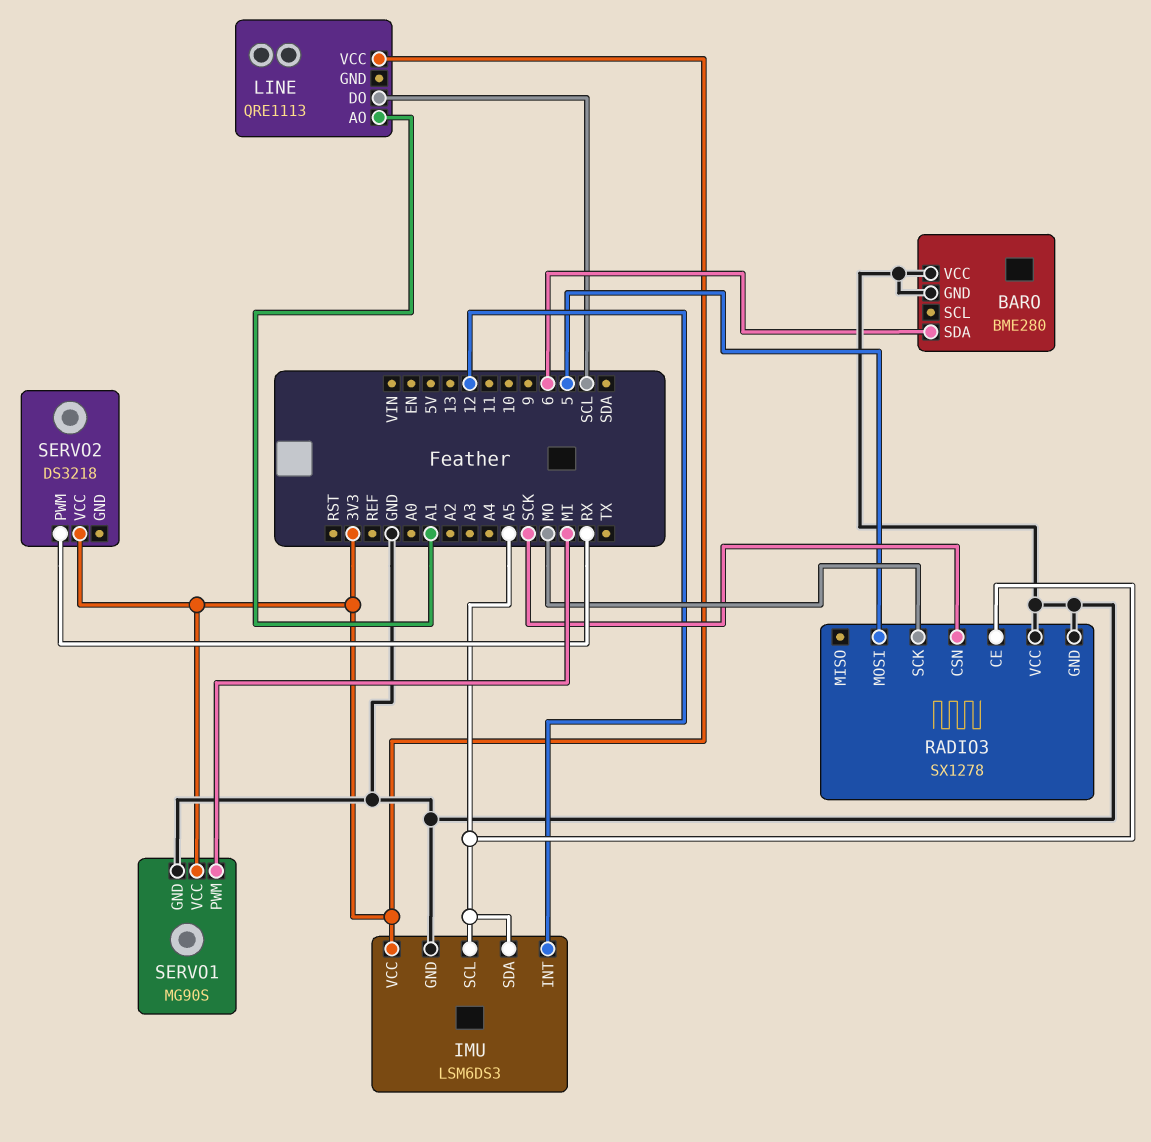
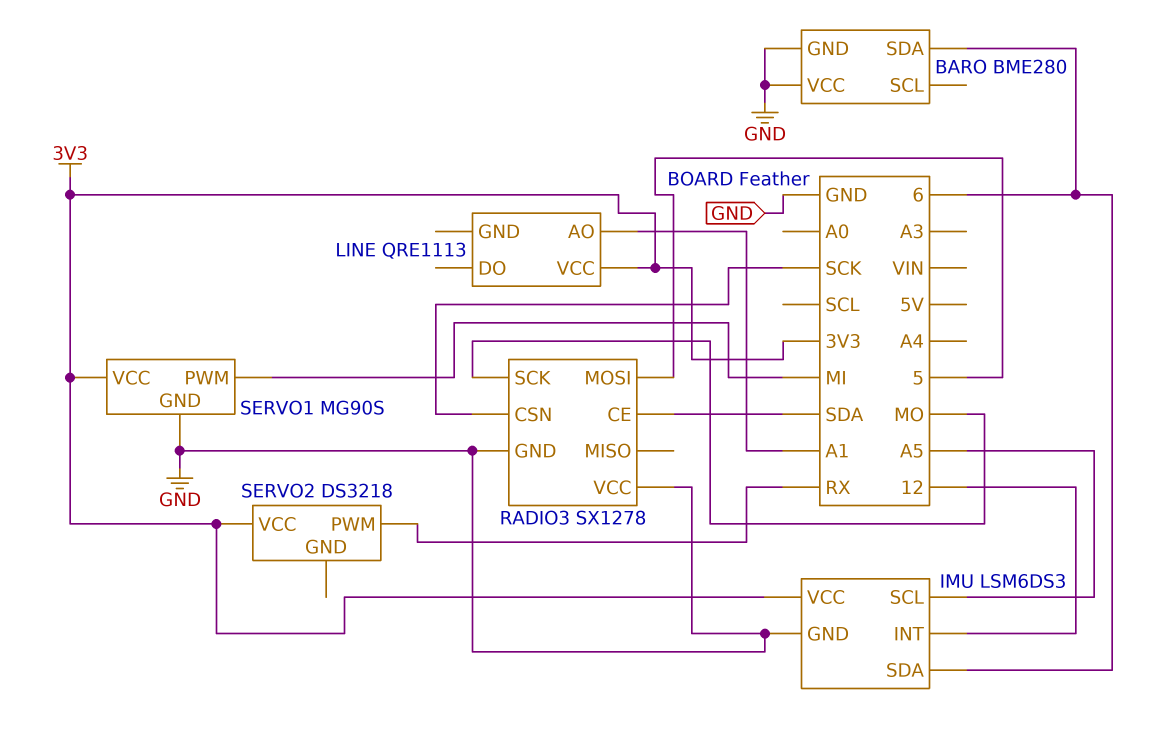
IMU pin SDA: A5 -> 6
LINE pin DO: SCL -> none
RADIO3 pin CE: A5 -> SDA

